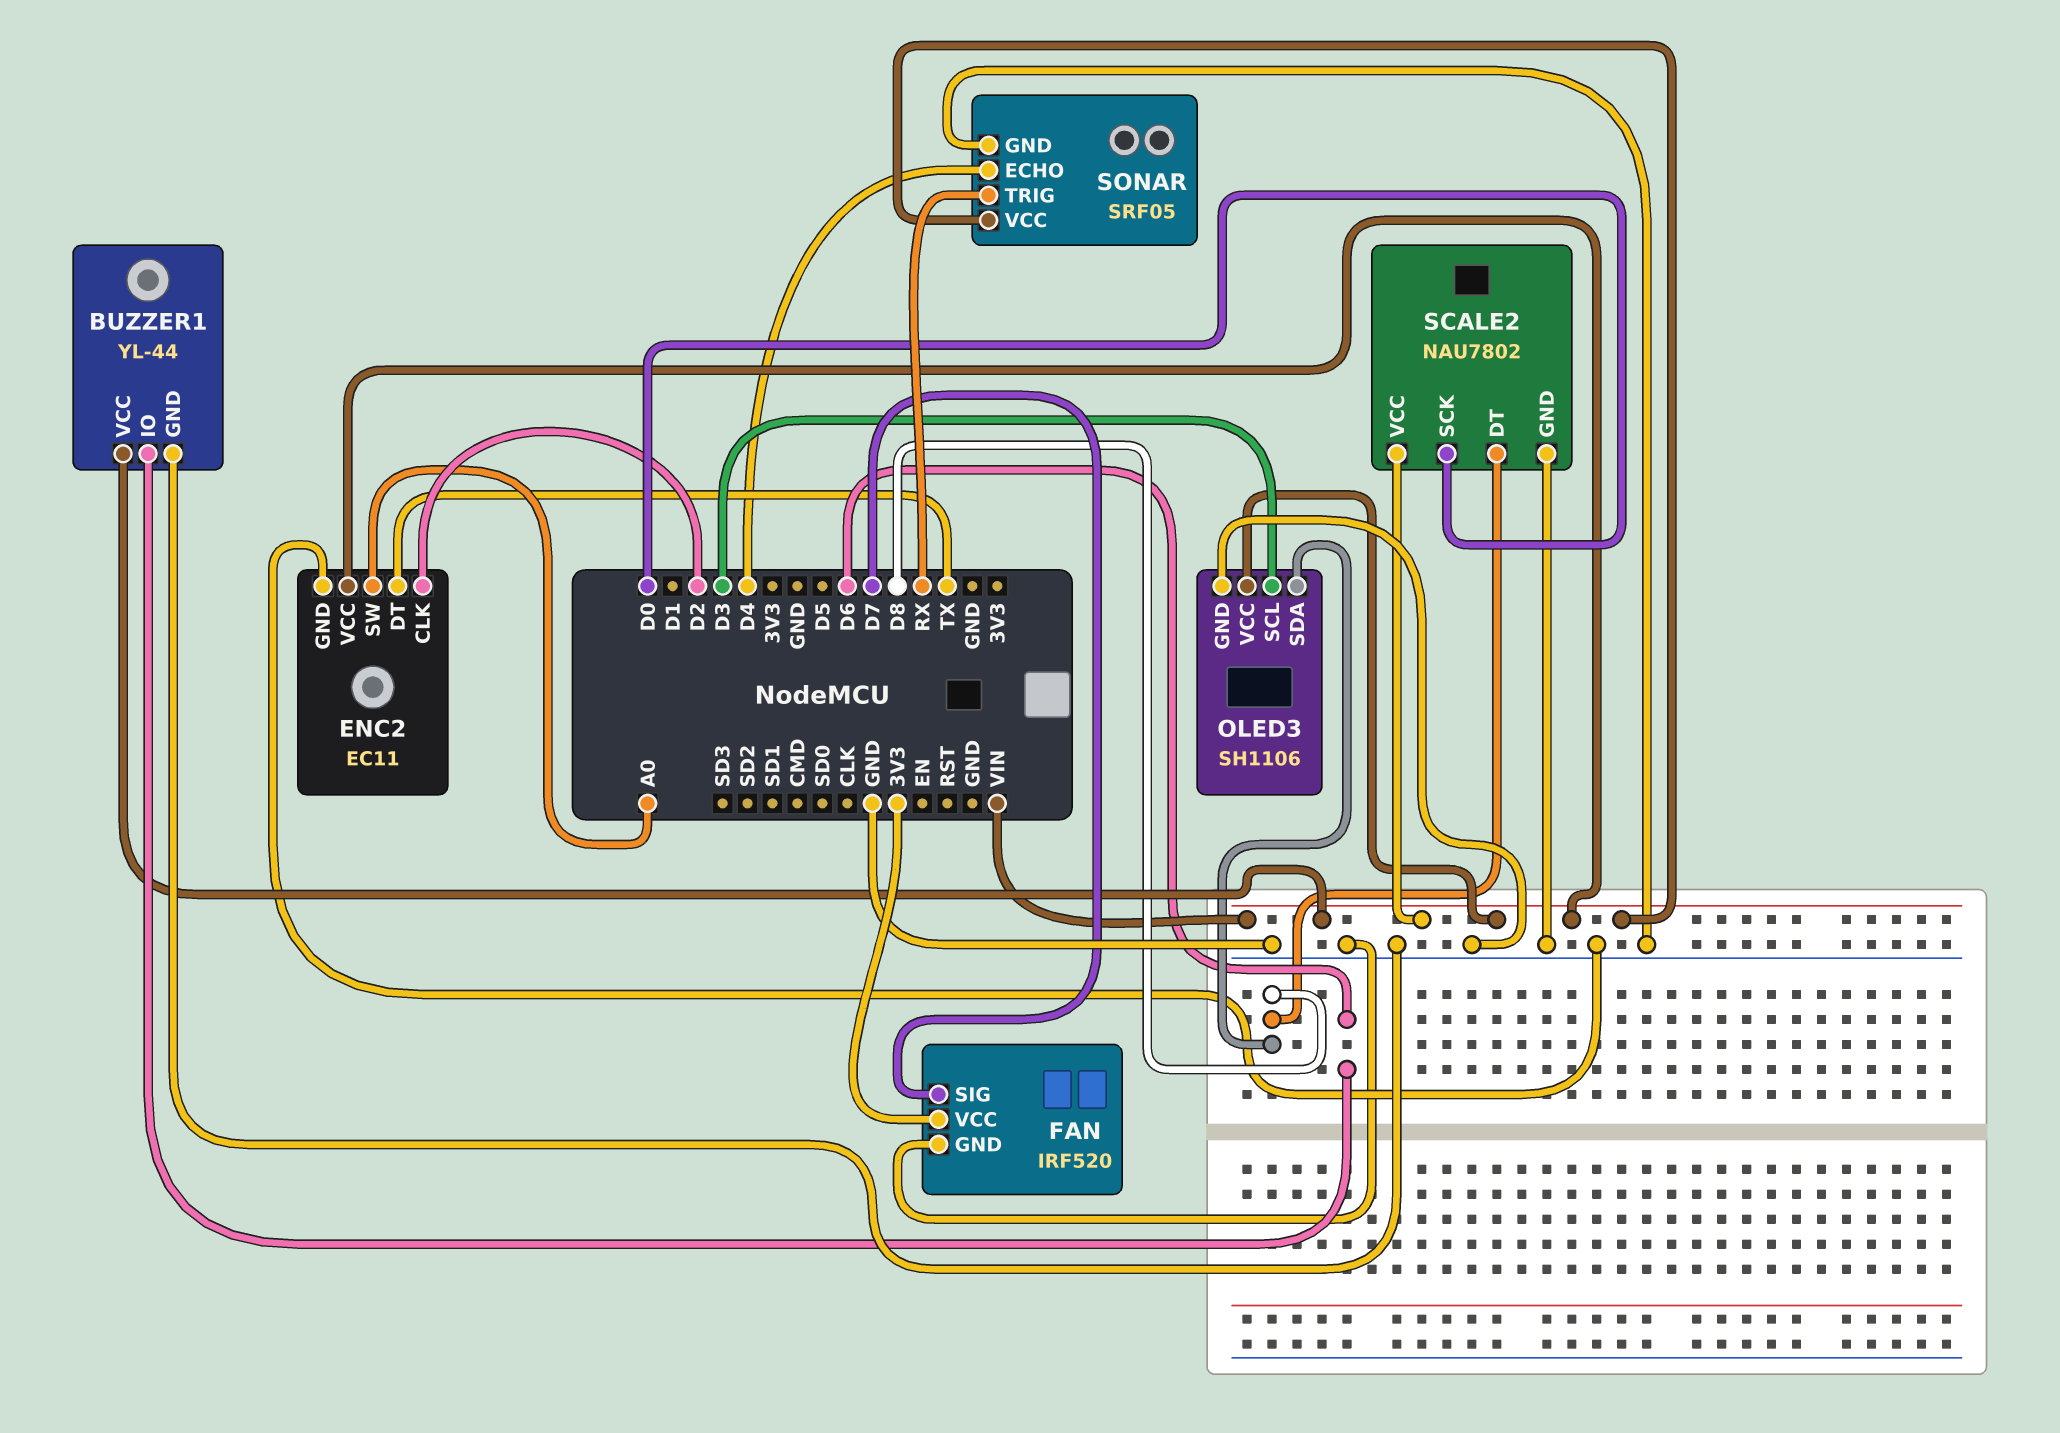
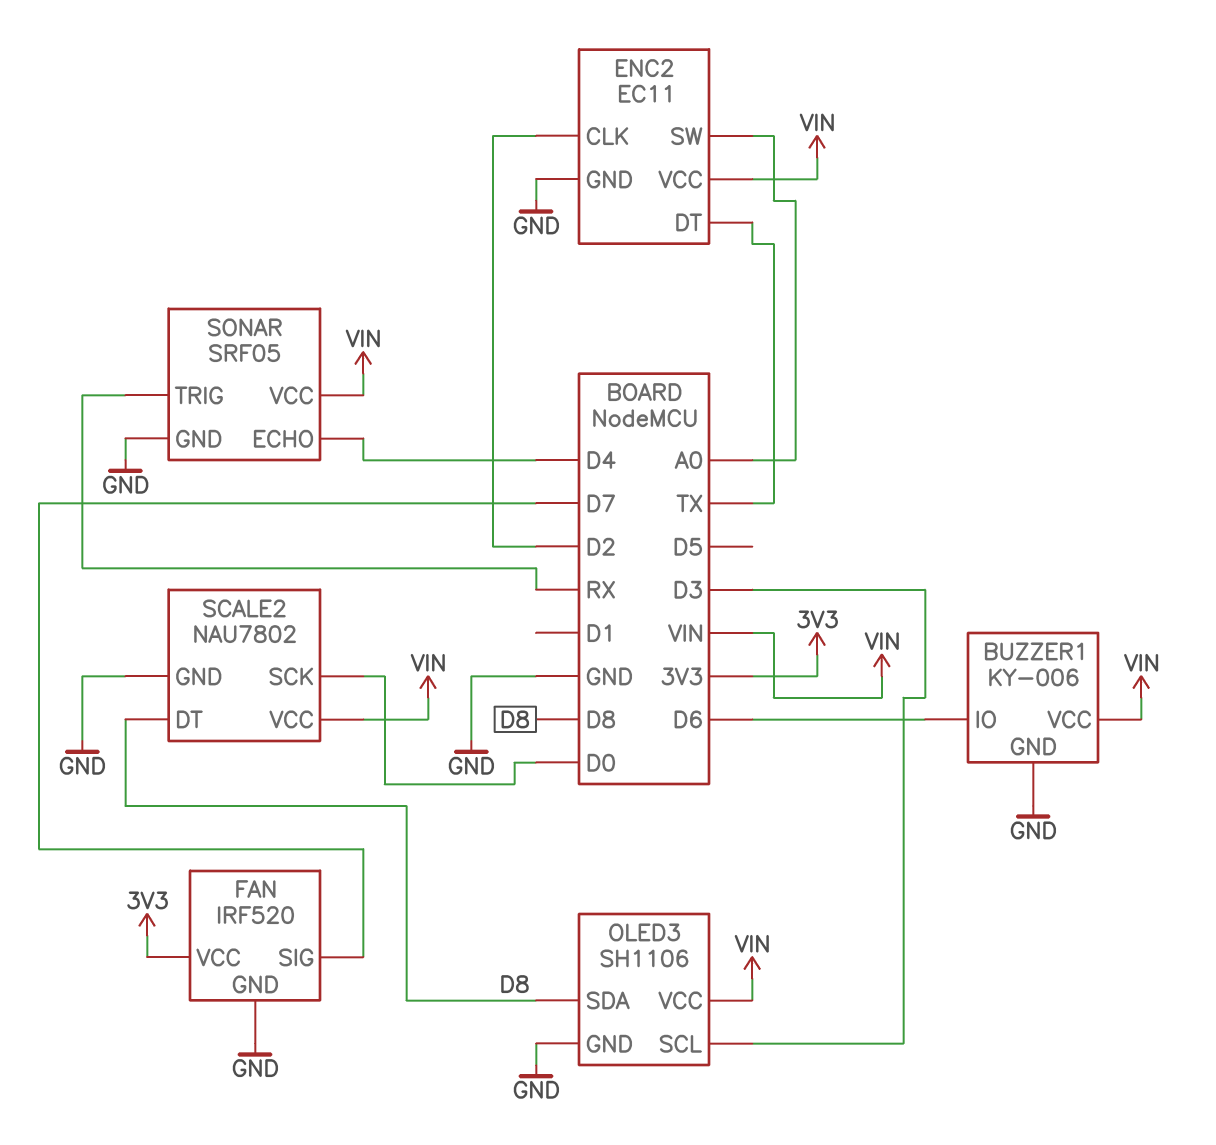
BUZZER1: YL-44 -> KY-006

